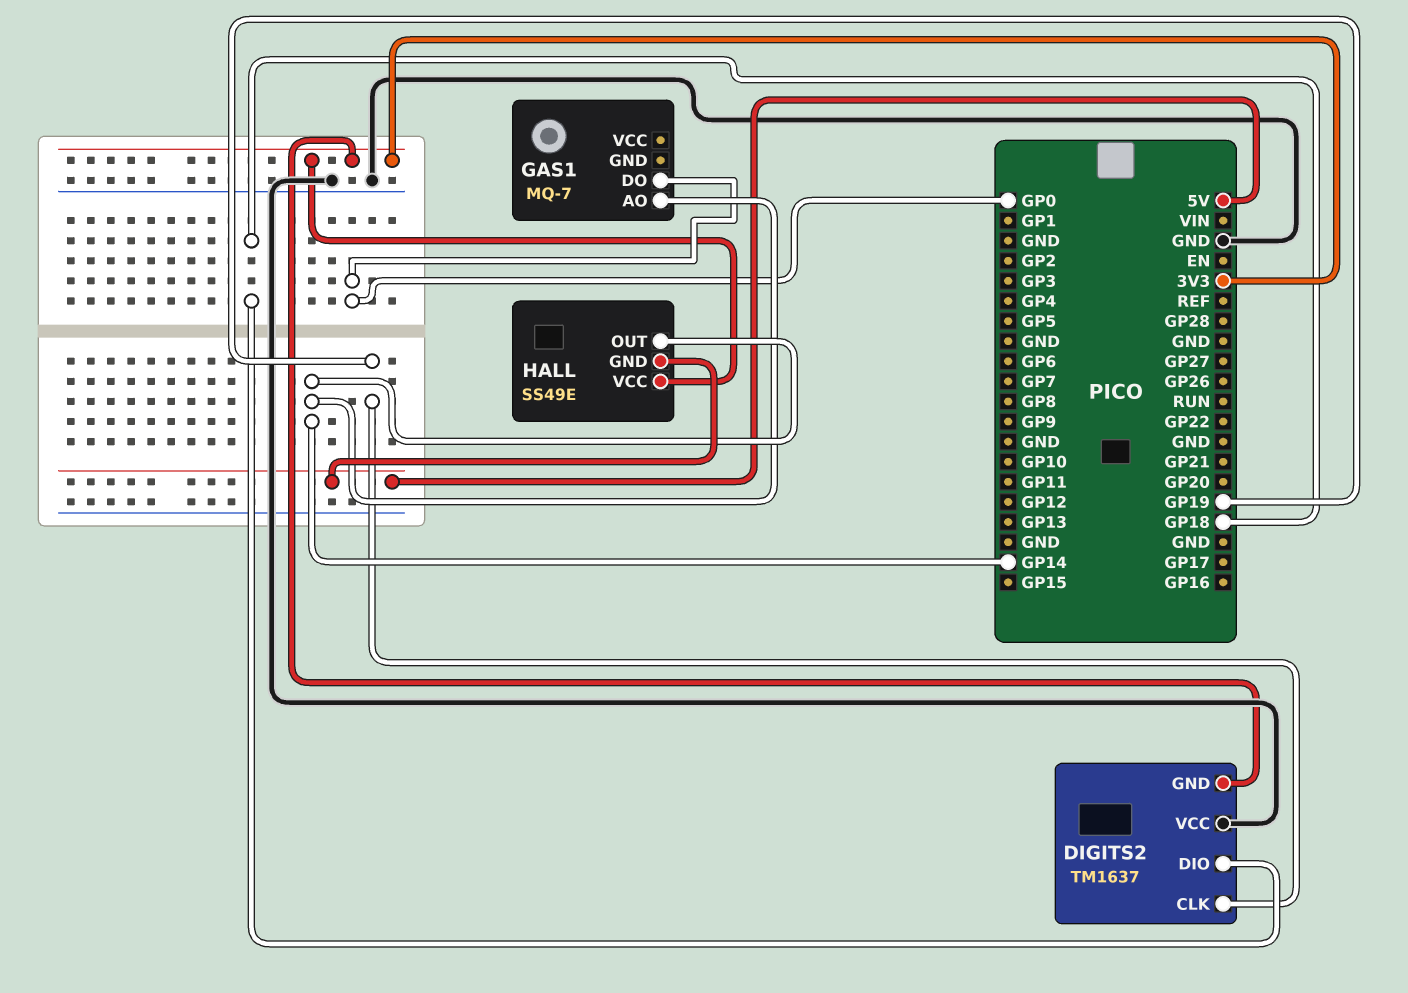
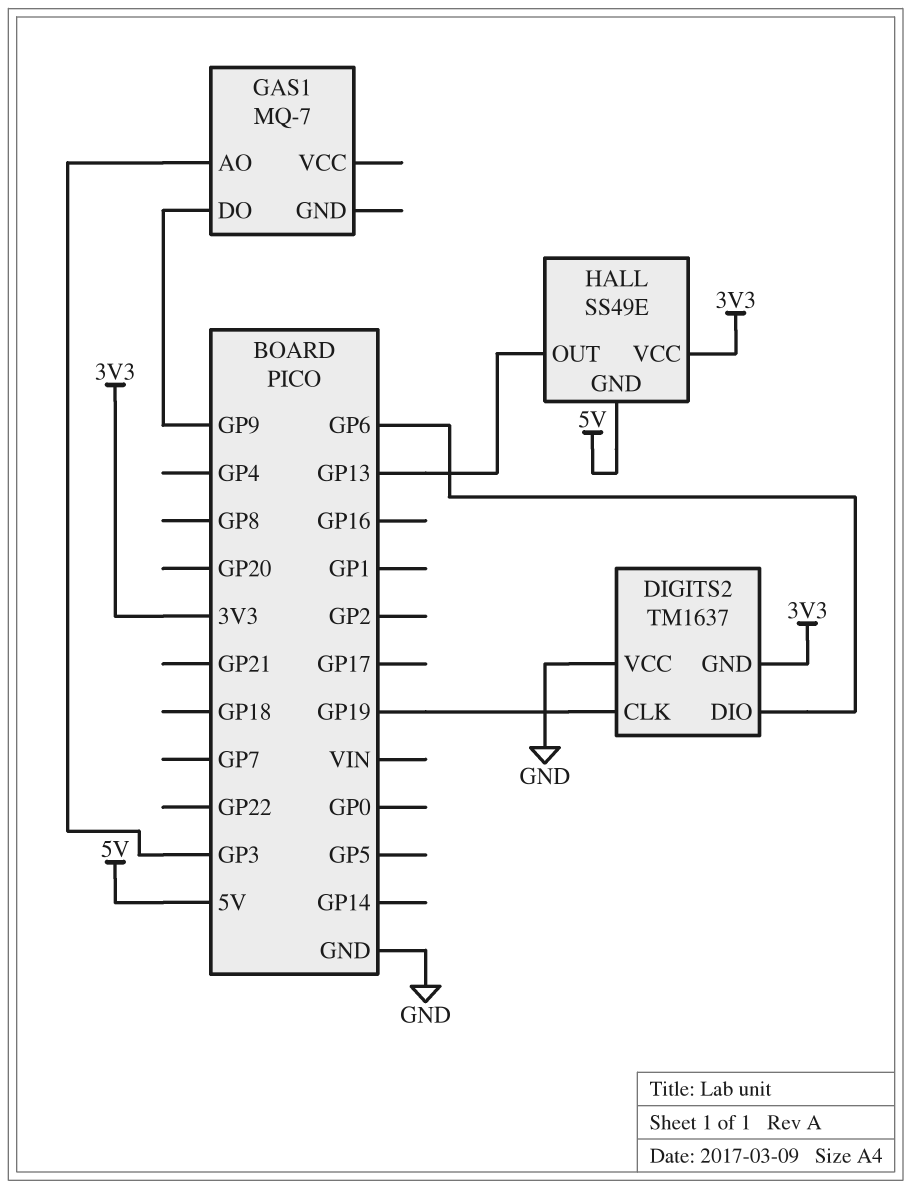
DIGITS2 pin DIO: GP18 -> GP6
GAS1 pin AO: GP14 -> GP3
GAS1 pin DO: GP0 -> GP9
HALL pin OUT: GP14 -> GP13

